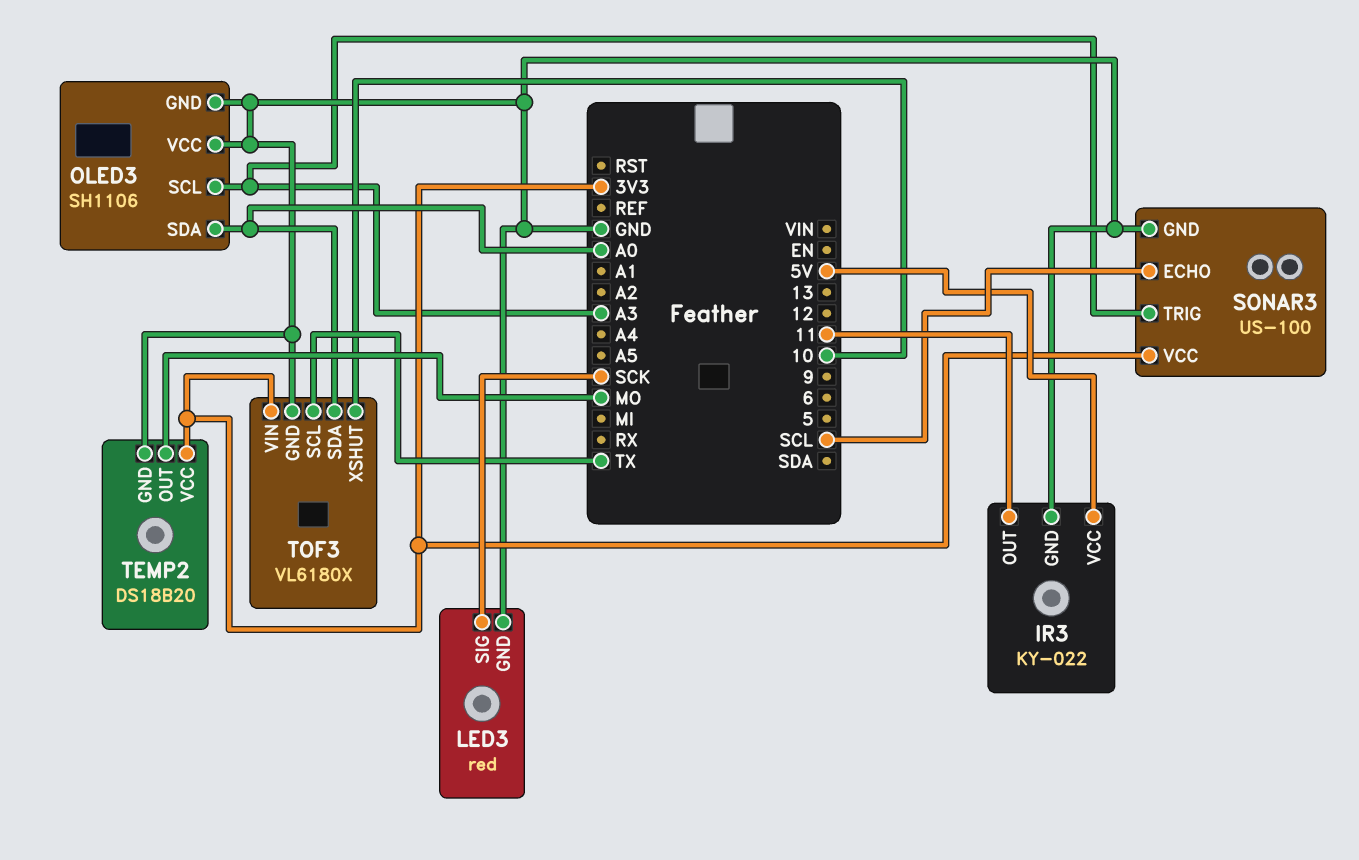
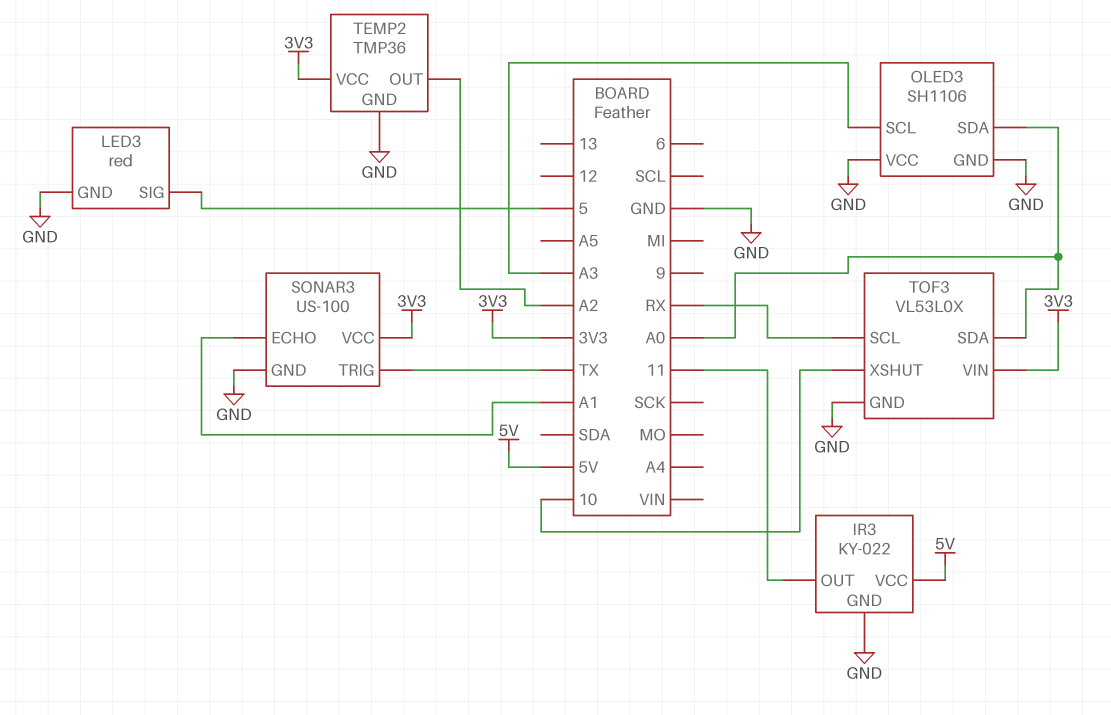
LED3 pin SIG: SCK -> 5
SONAR3 pin ECHO: SCL -> A1
SONAR3 pin TRIG: A3 -> TX
TEMP2: DS18B20 -> TMP36
TEMP2 pin OUT: MO -> A2
TOF3: VL6180X -> VL53L0X
TOF3 pin SCL: TX -> RX

